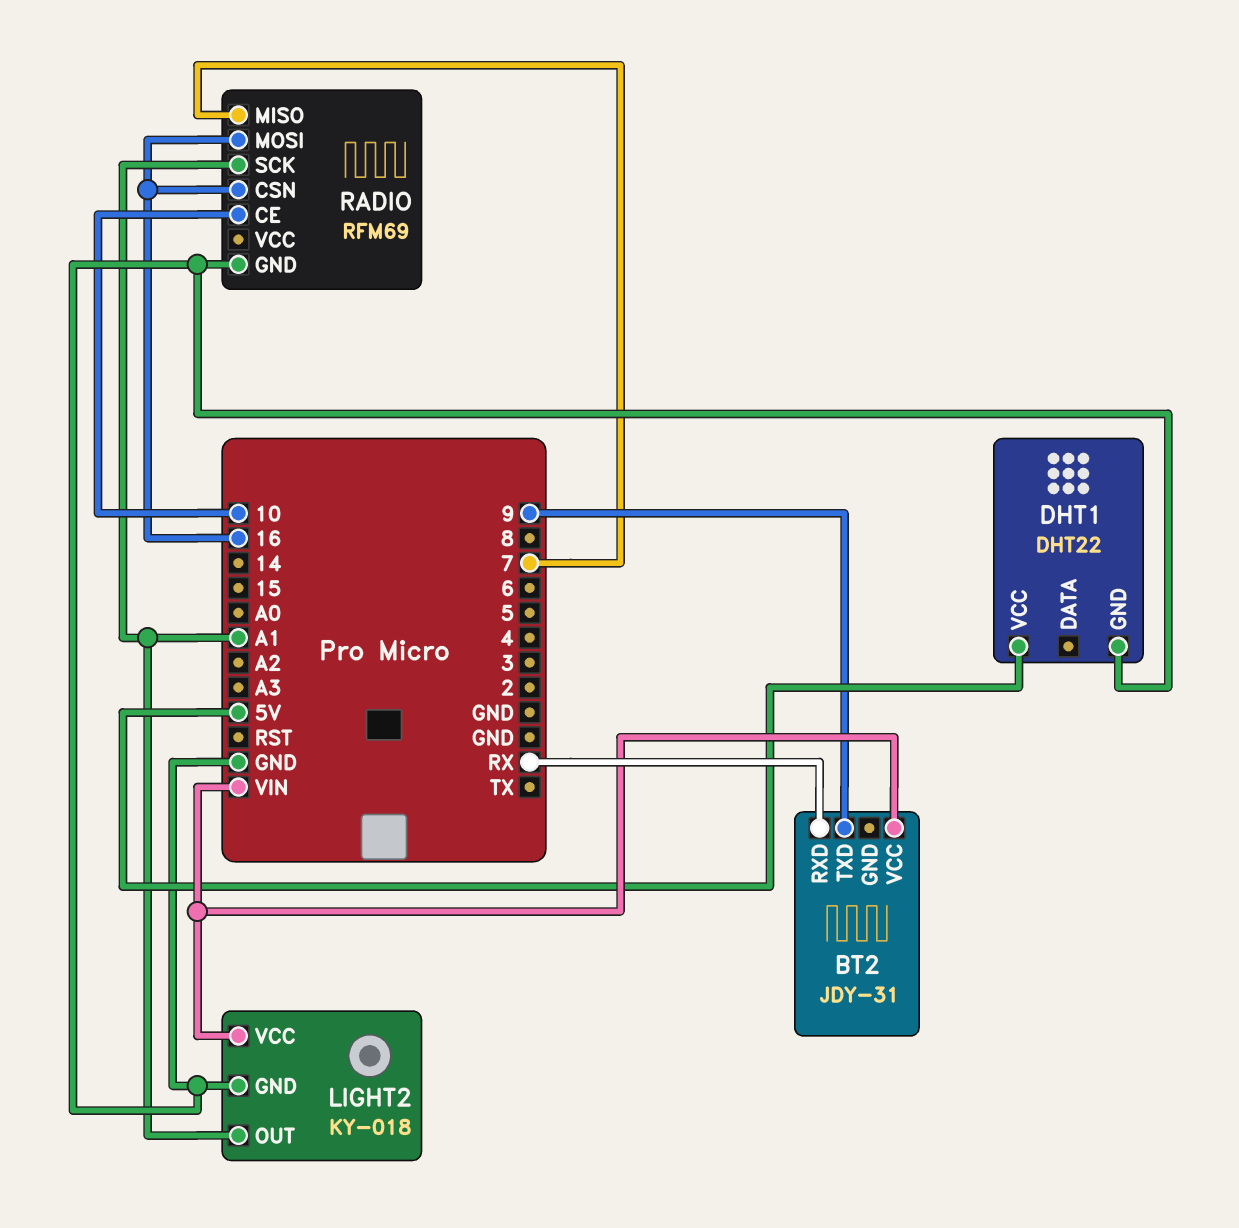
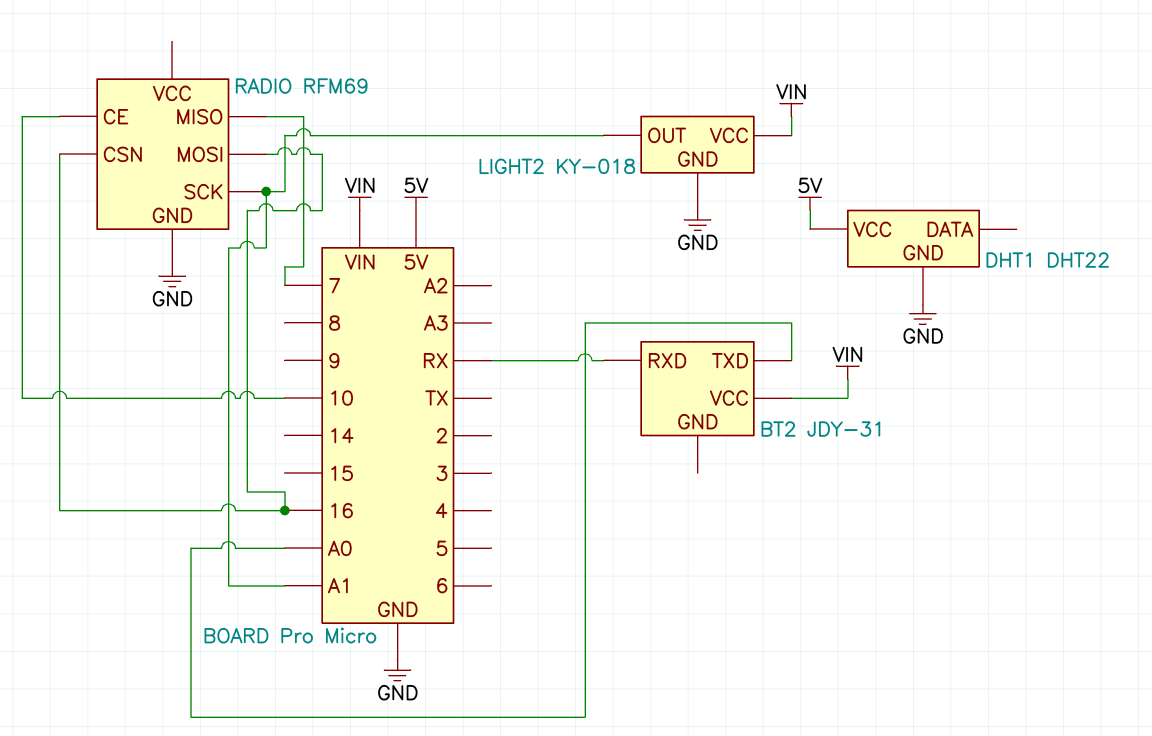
BT2 pin TXD: 9 -> A0

